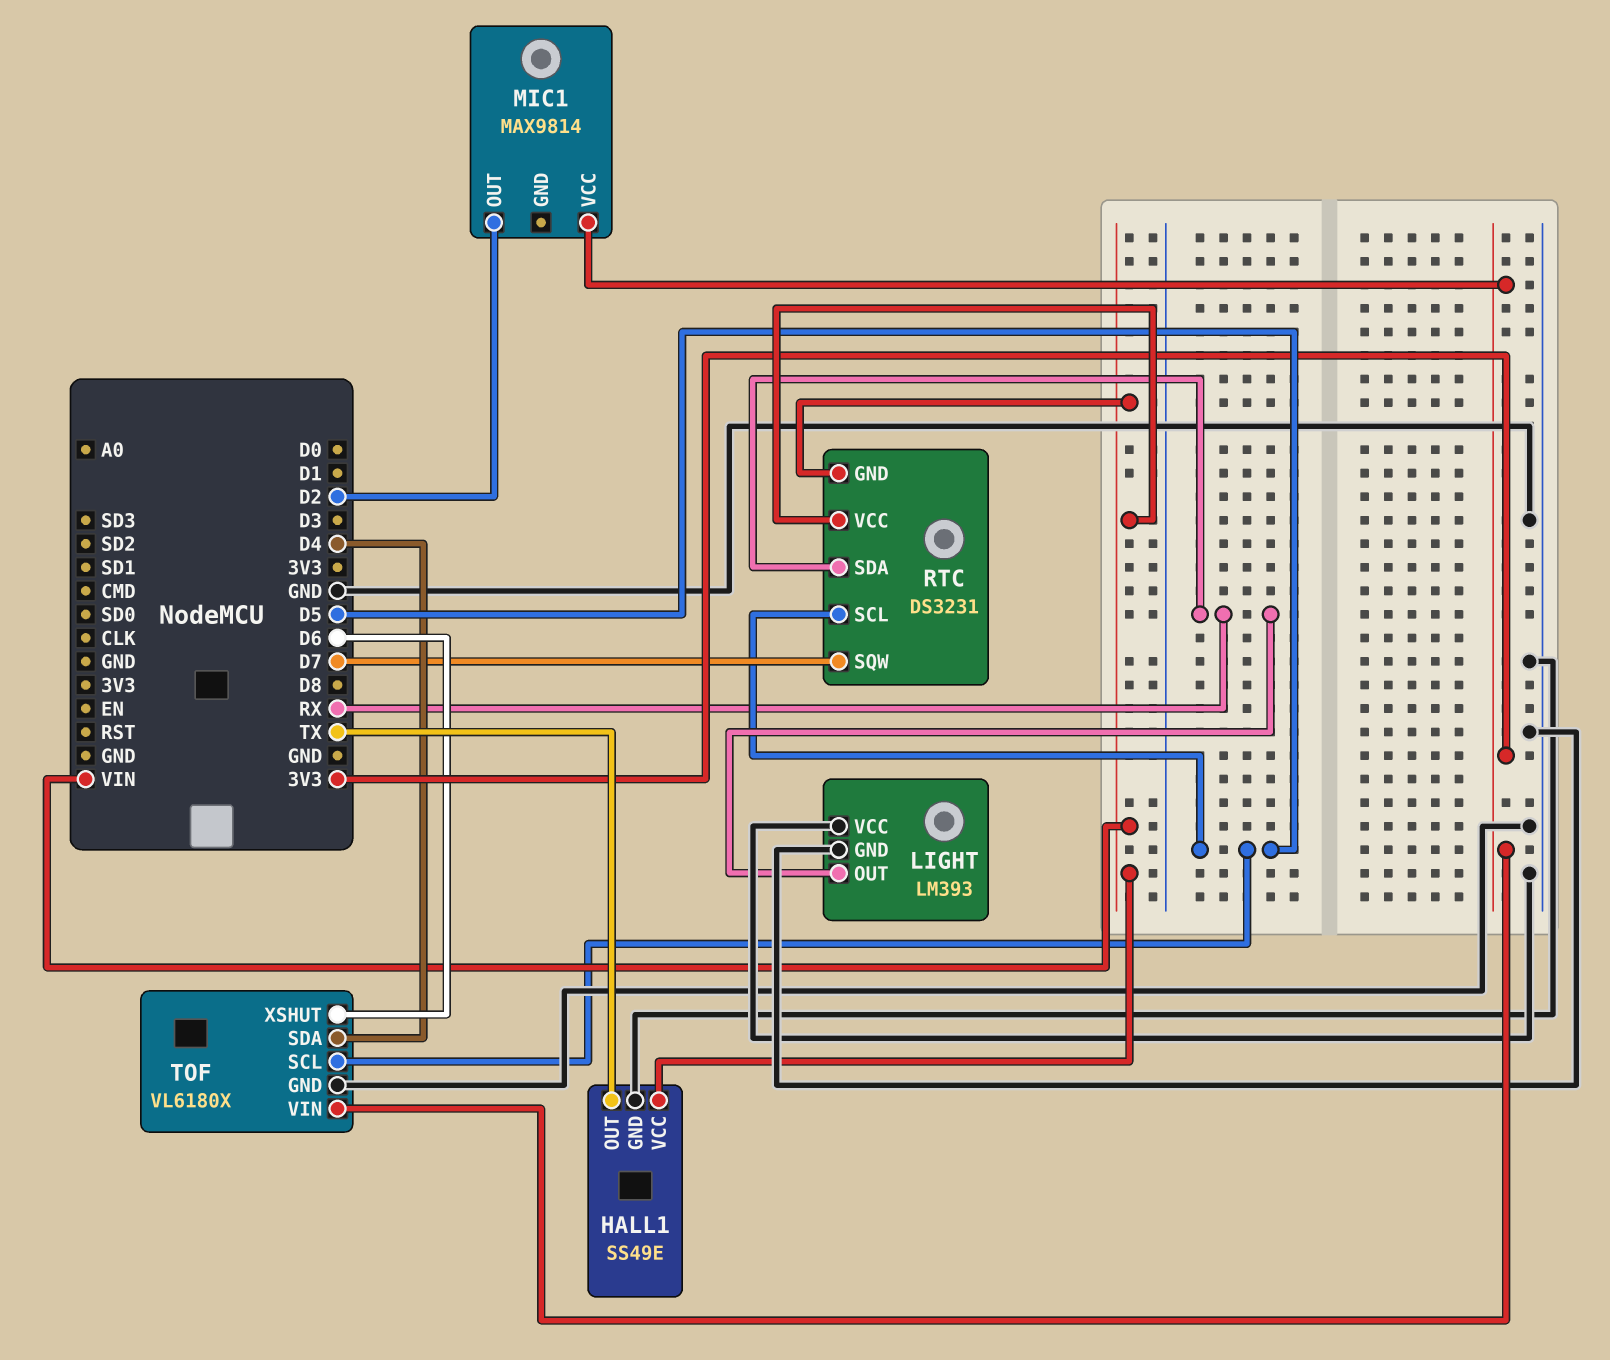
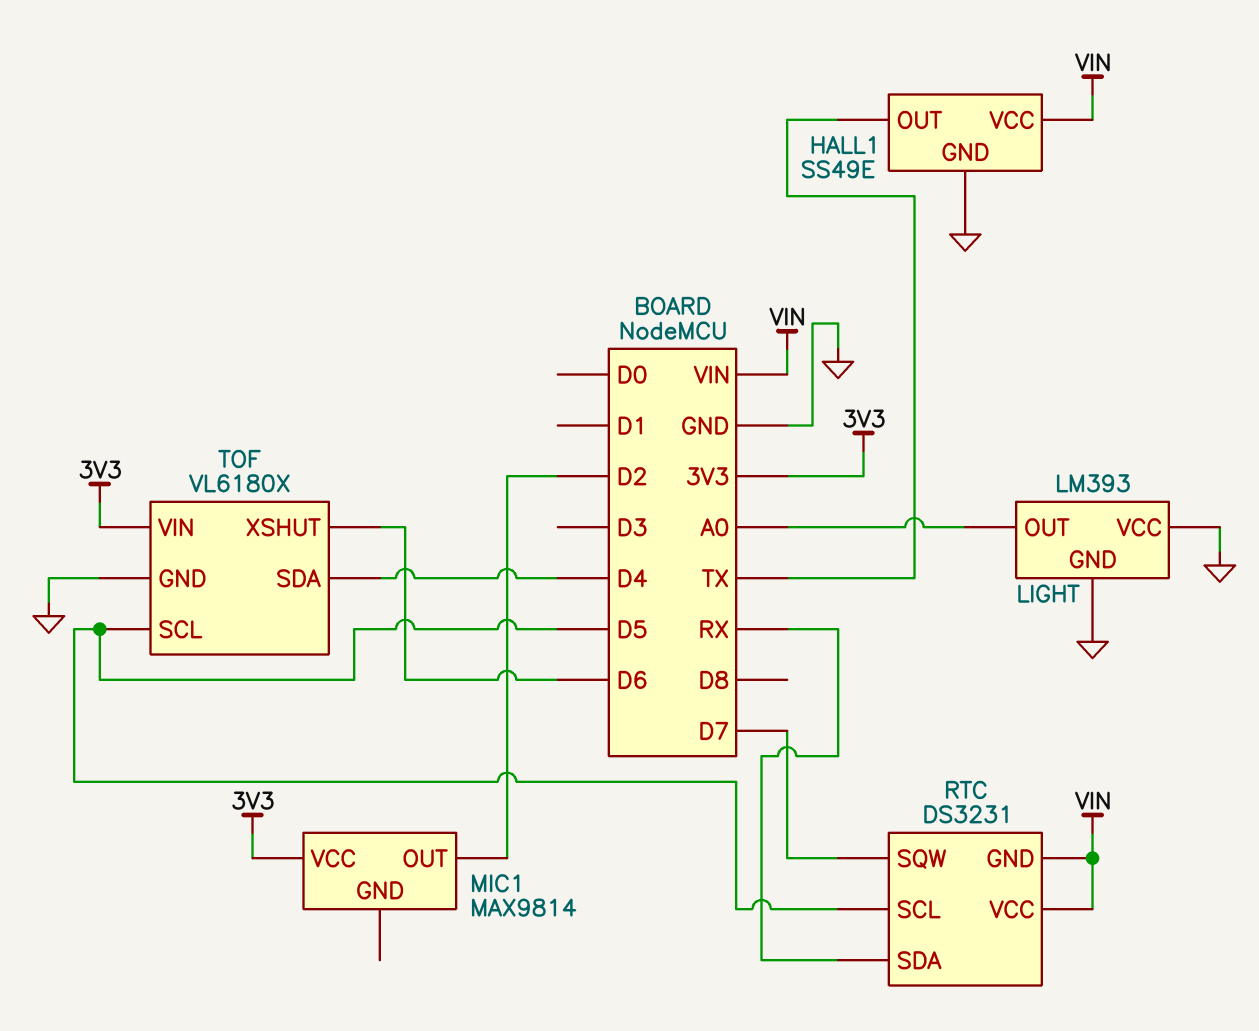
LIGHT pin OUT: RX -> A0

